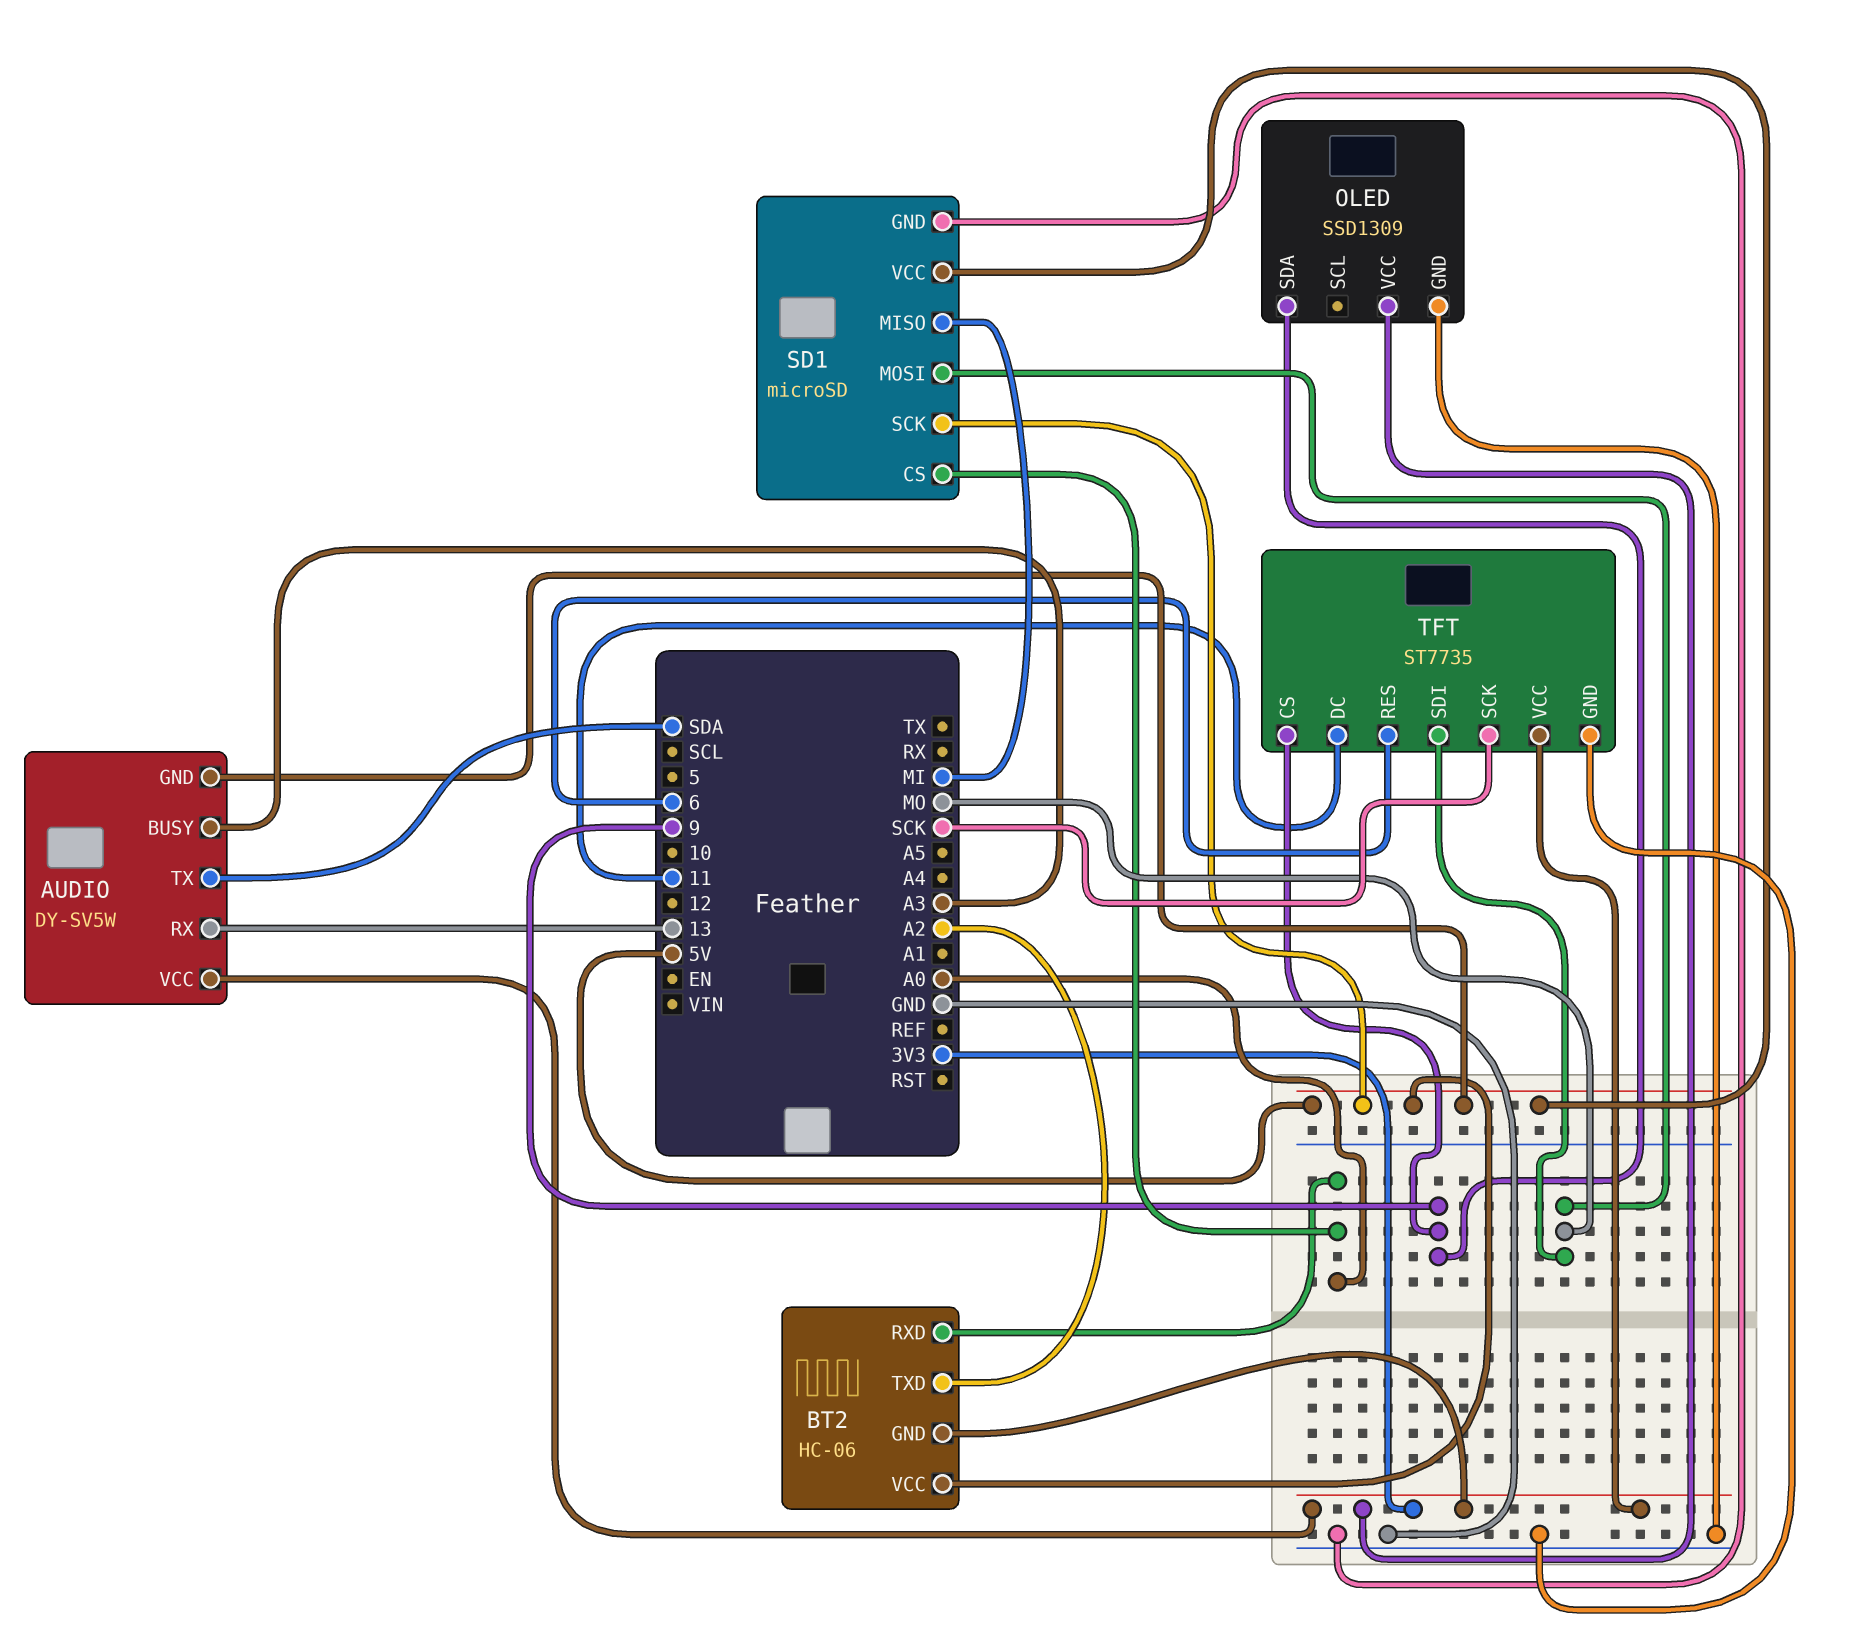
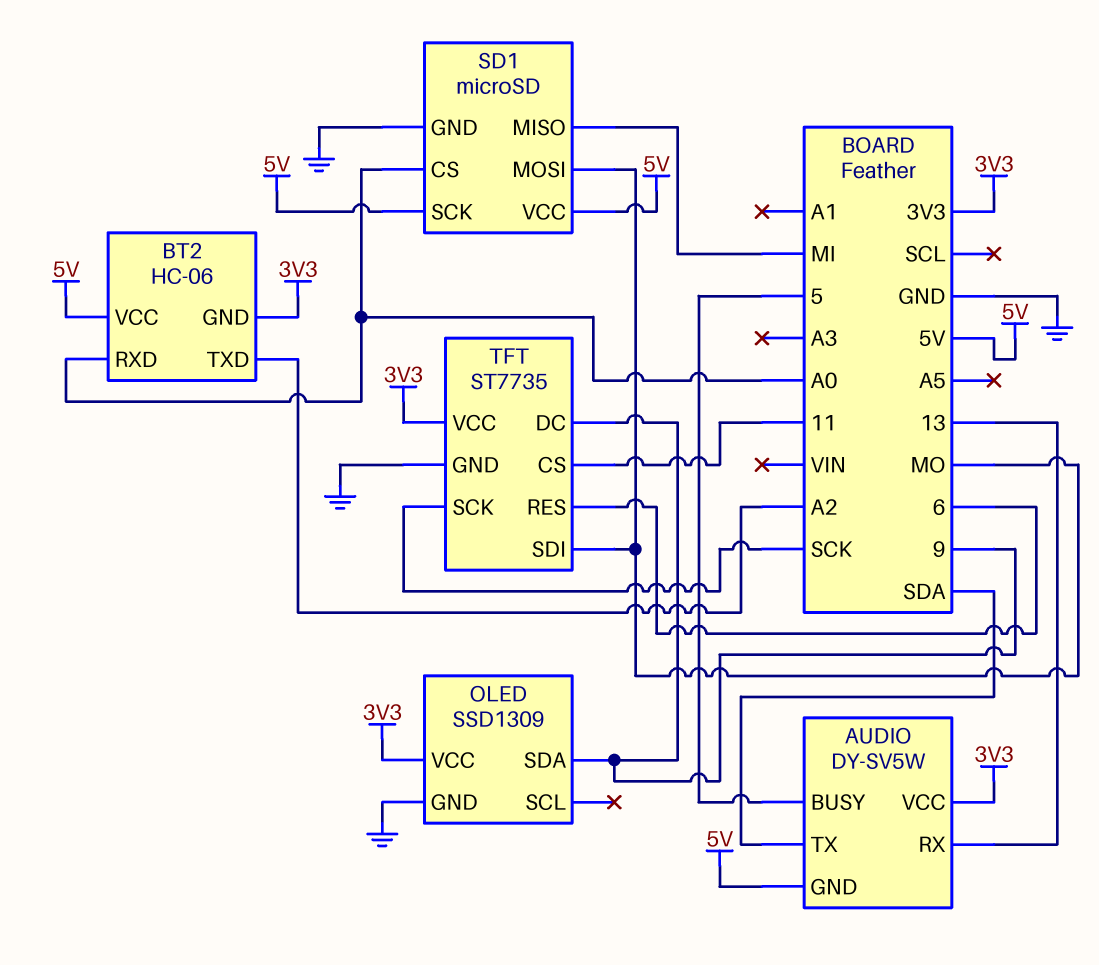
AUDIO pin BUSY: A3 -> 5
TFT pin CS: 9 -> 11
TFT pin DC: 11 -> 9

